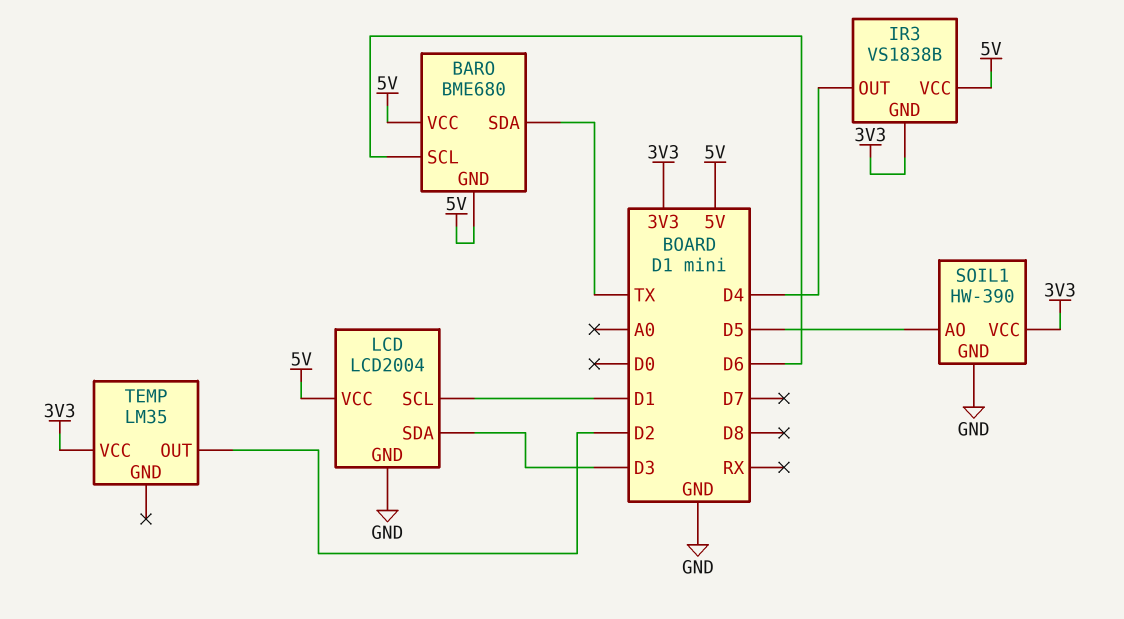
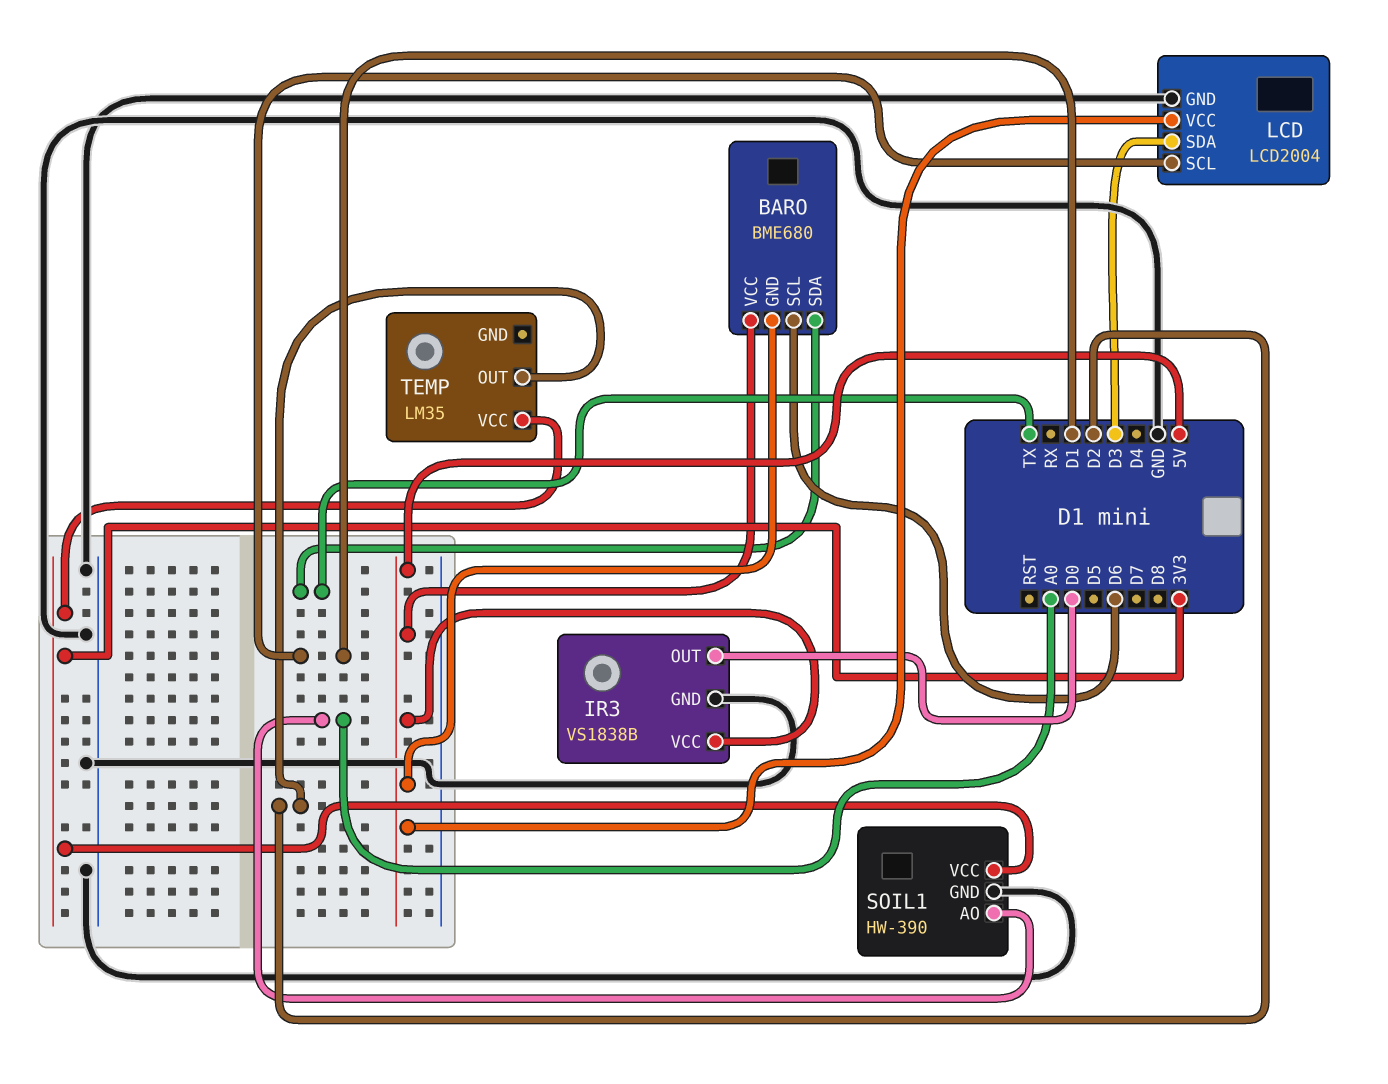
IR3 pin GND: 3V3 -> GND
IR3 pin OUT: D4 -> D0
SOIL1 pin AO: D5 -> A0

